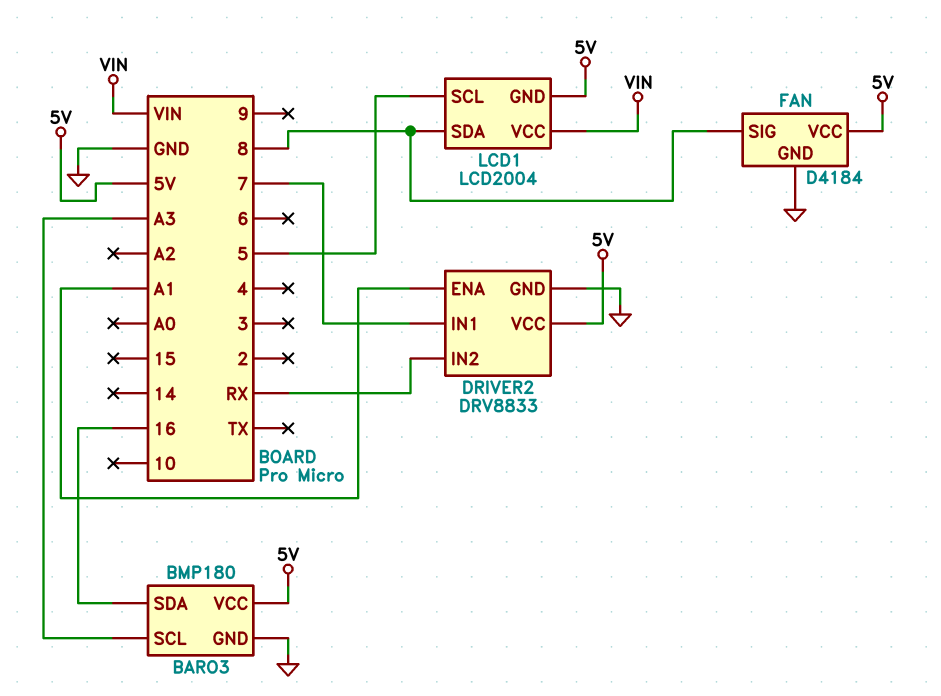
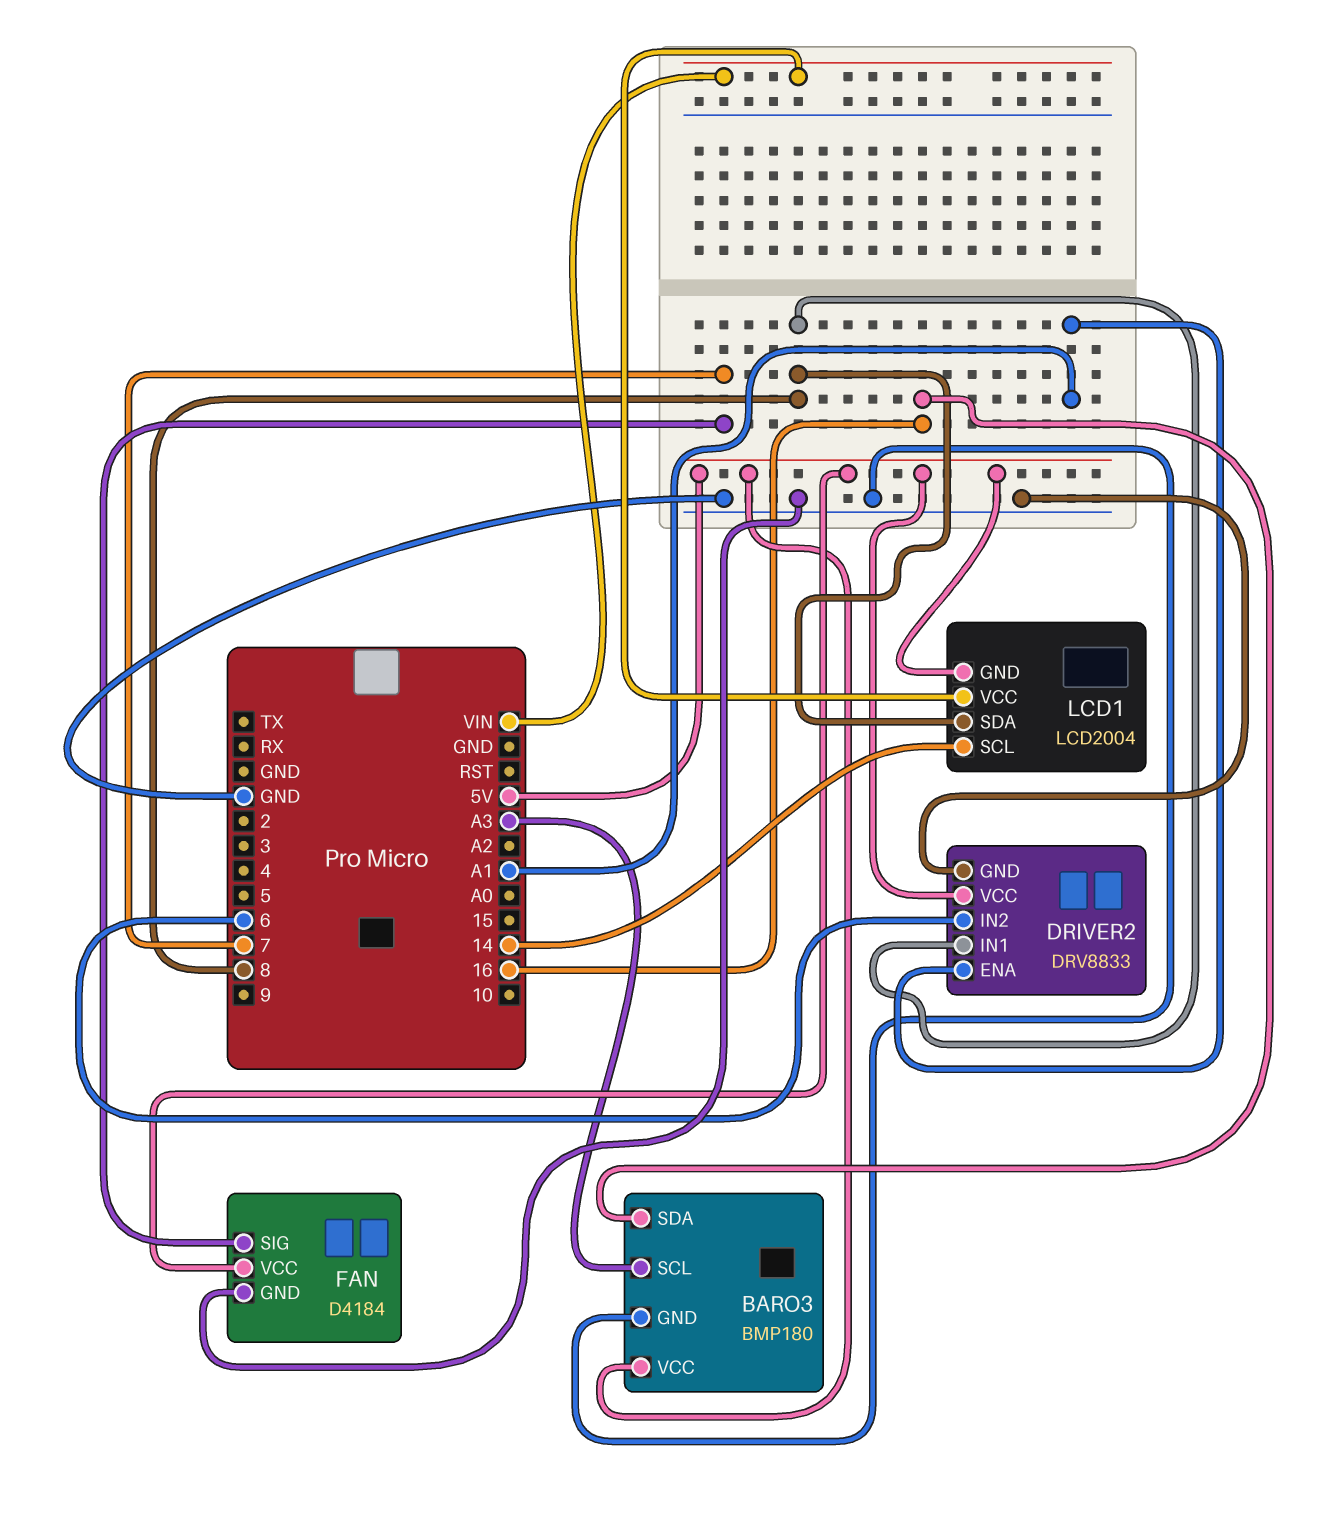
DRIVER2 pin IN1: 7 -> 8
DRIVER2 pin IN2: RX -> 6
FAN pin SIG: 8 -> 7
LCD1 pin SCL: 5 -> 14

